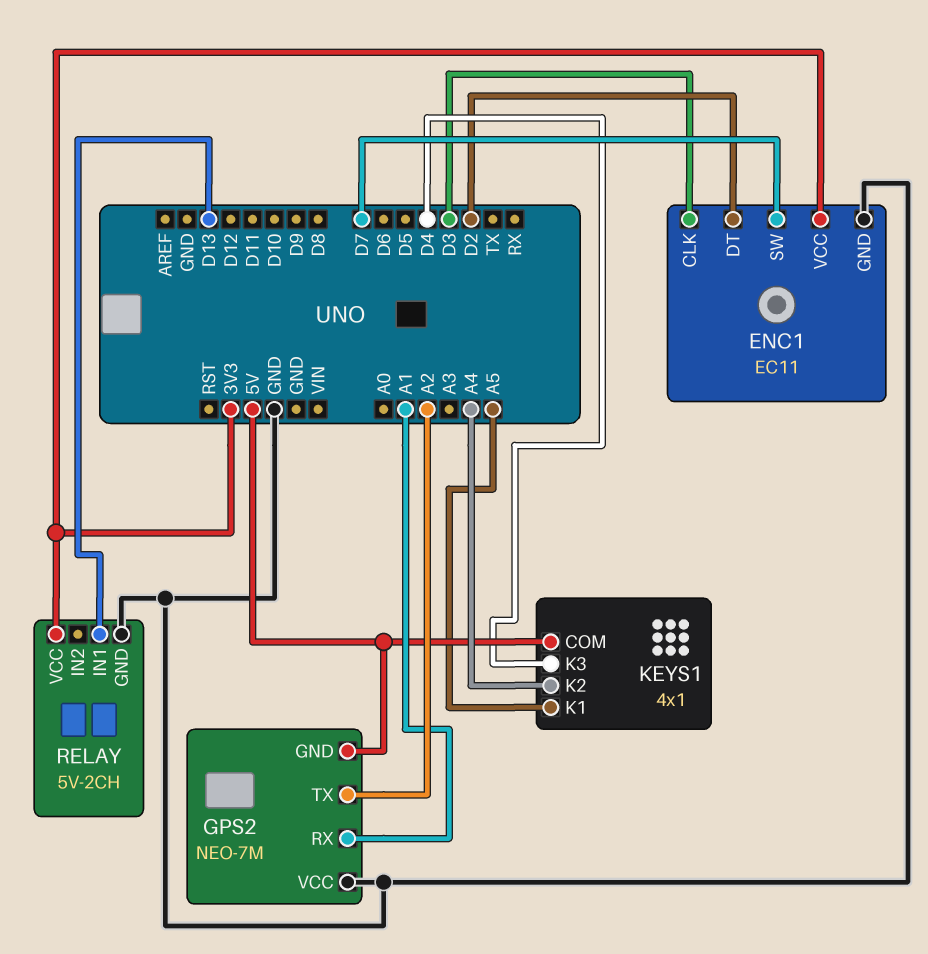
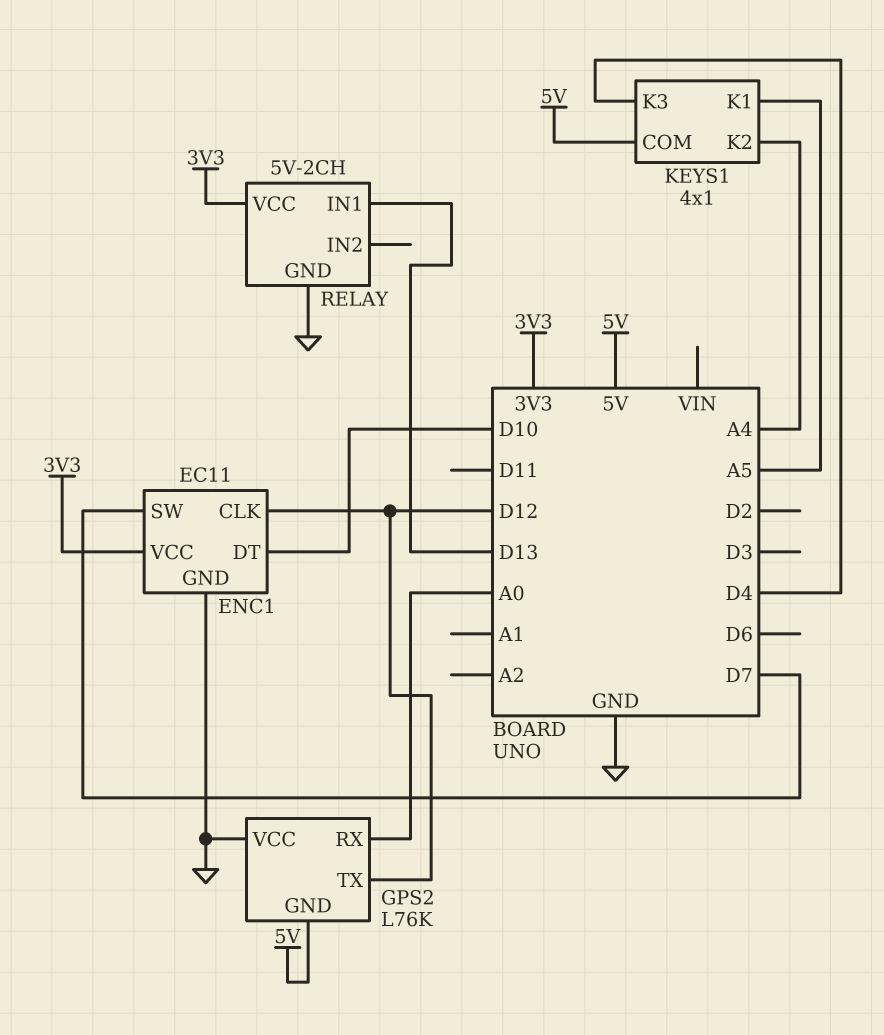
ENC1 pin CLK: D3 -> D12
ENC1 pin DT: D2 -> D10
GPS2: NEO-7M -> L76K
GPS2 pin RX: A1 -> A0
GPS2 pin TX: A2 -> D12

